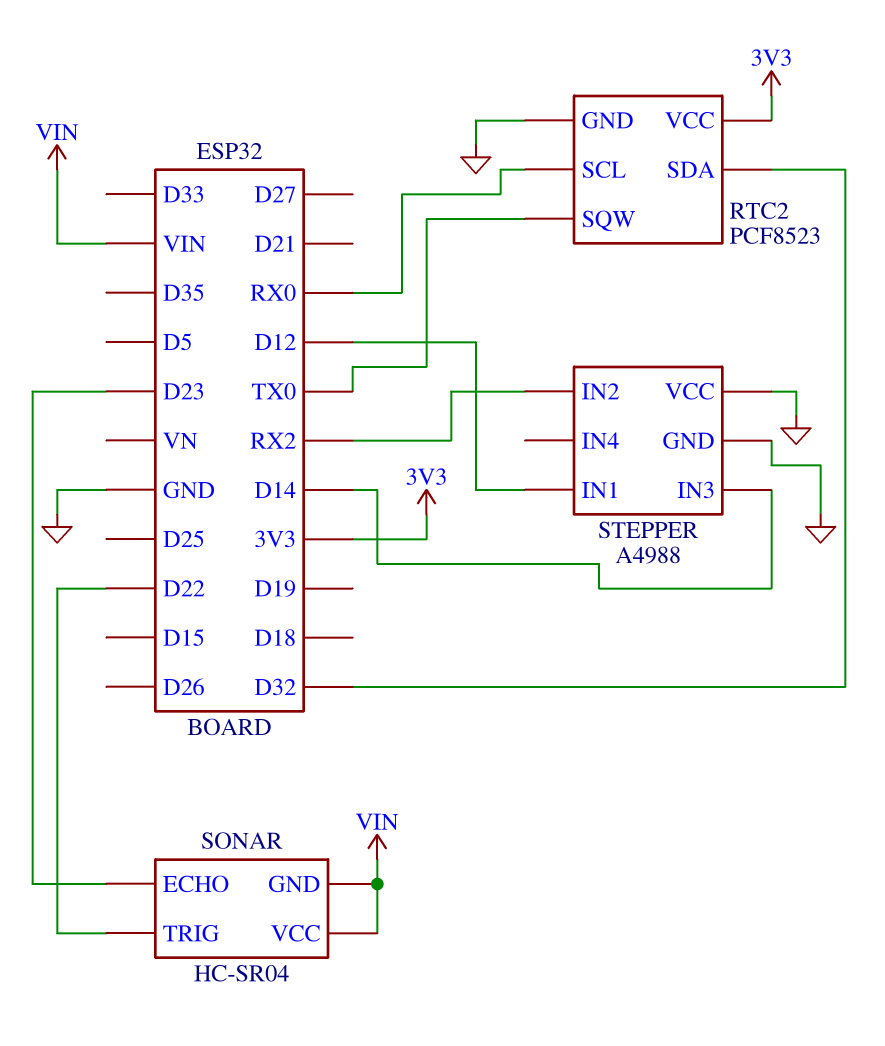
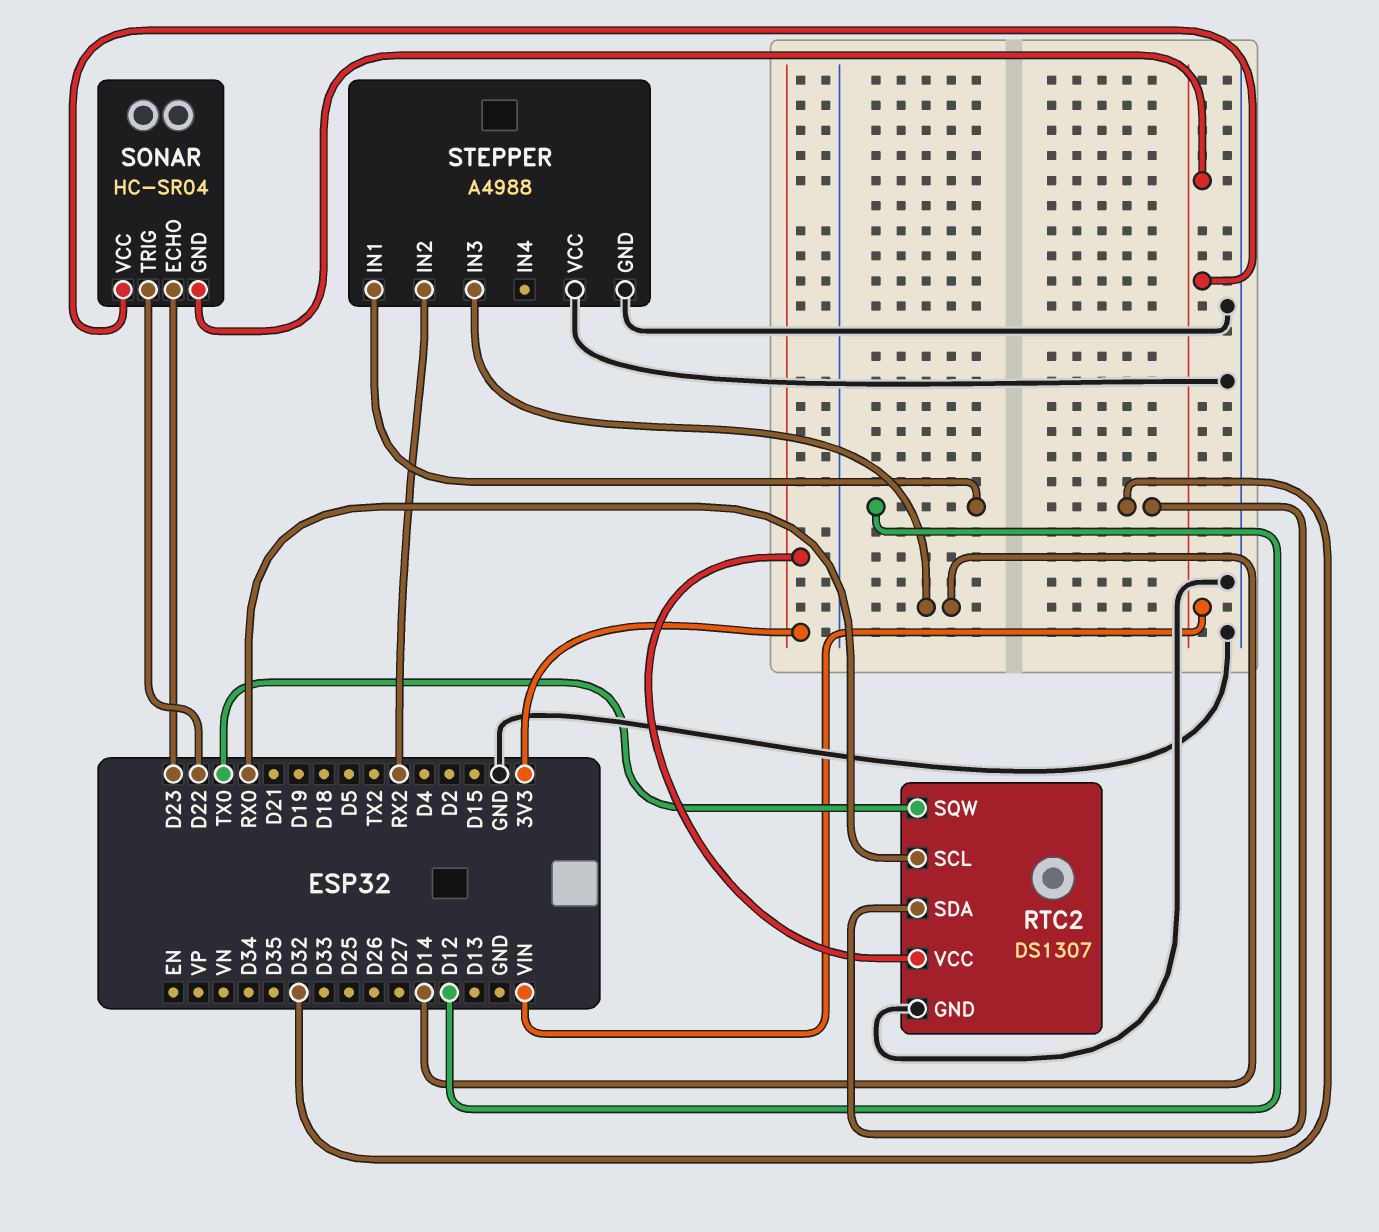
RTC2: PCF8523 -> DS1307

